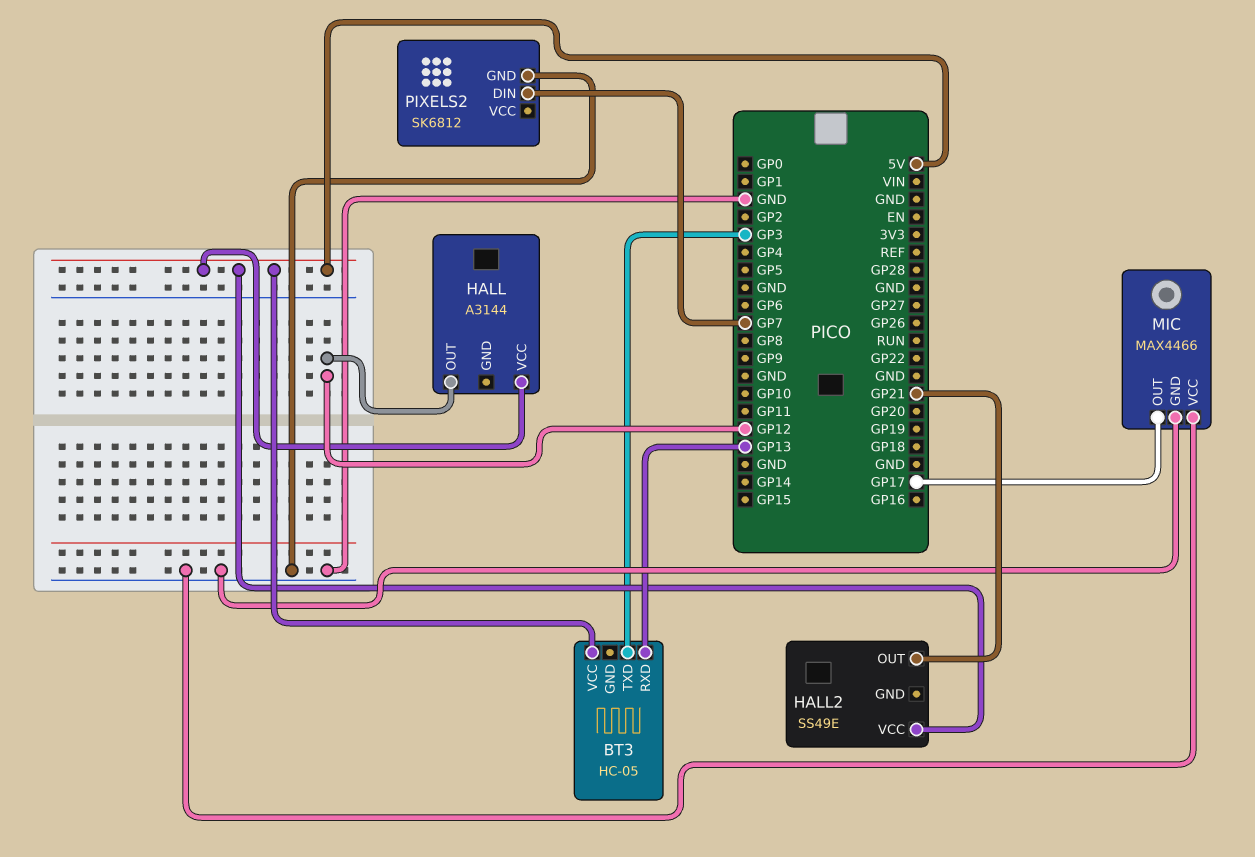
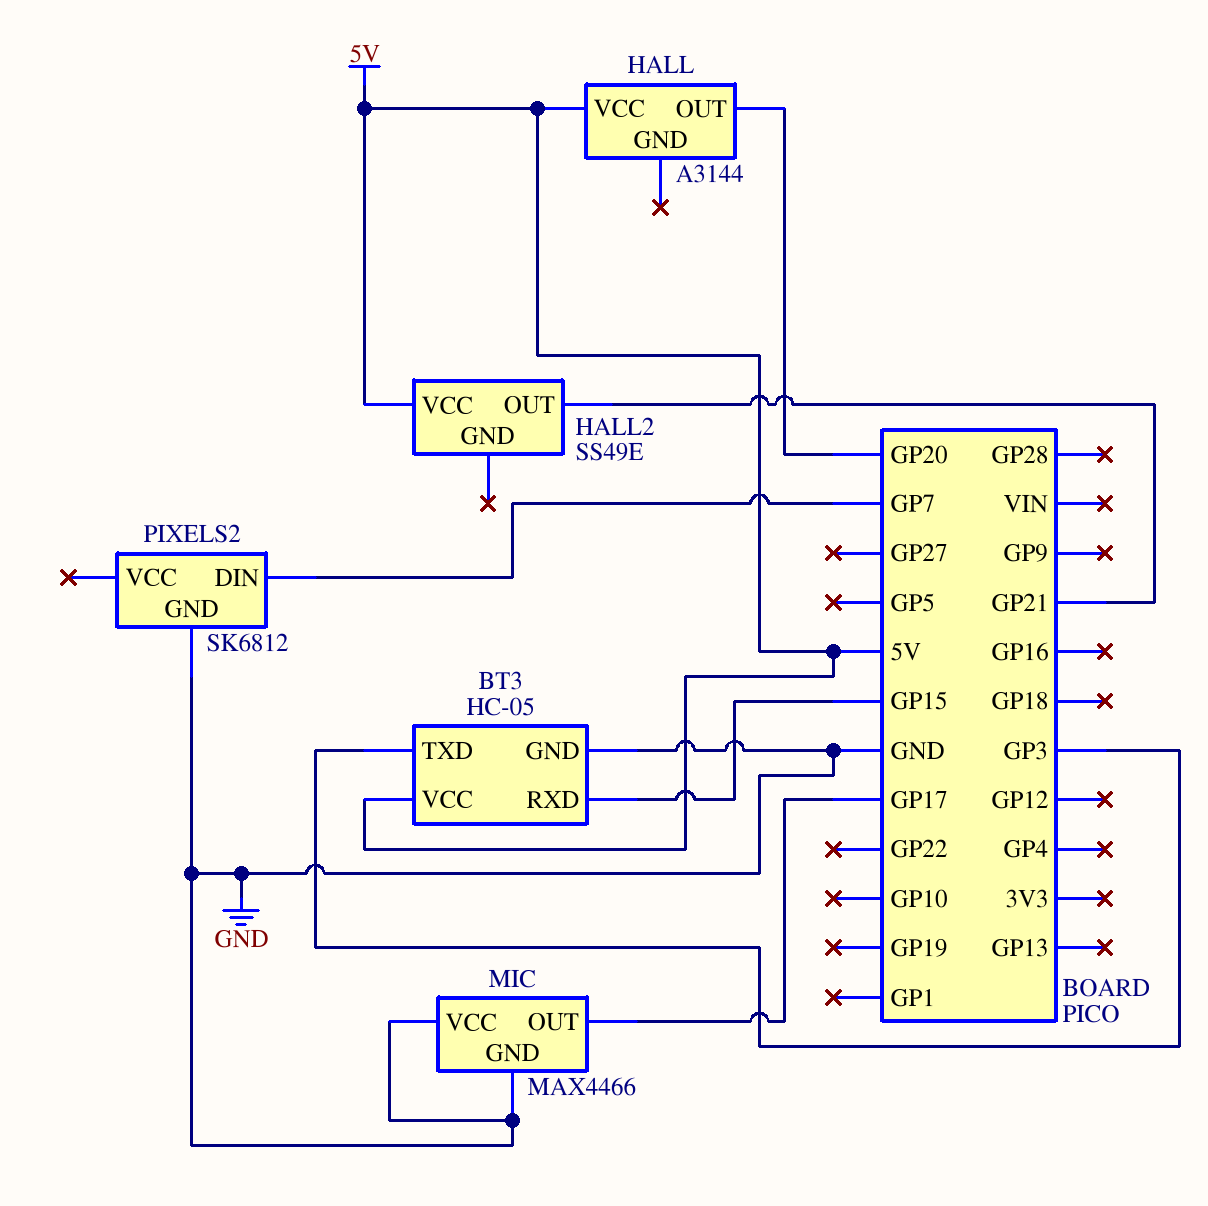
BT3 pin GND: none -> GND
BT3 pin RXD: GP13 -> GP15
HALL pin OUT: GP12 -> GP20

